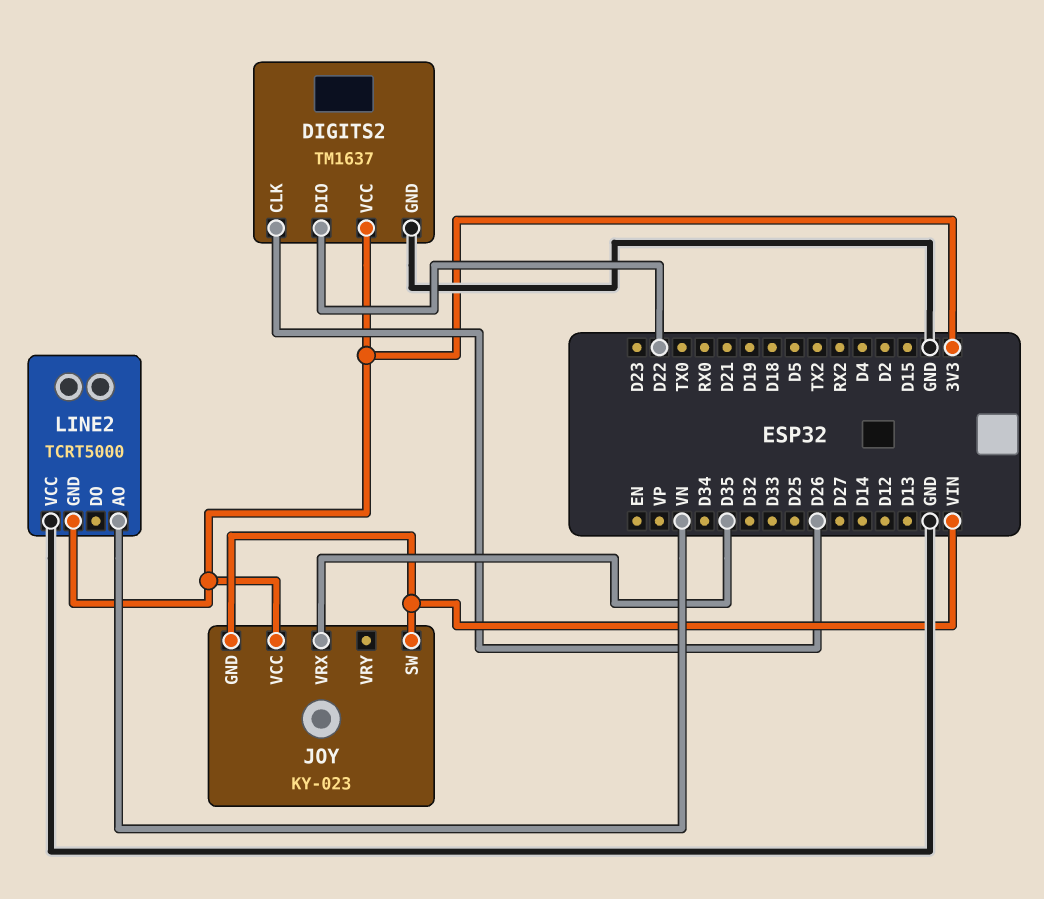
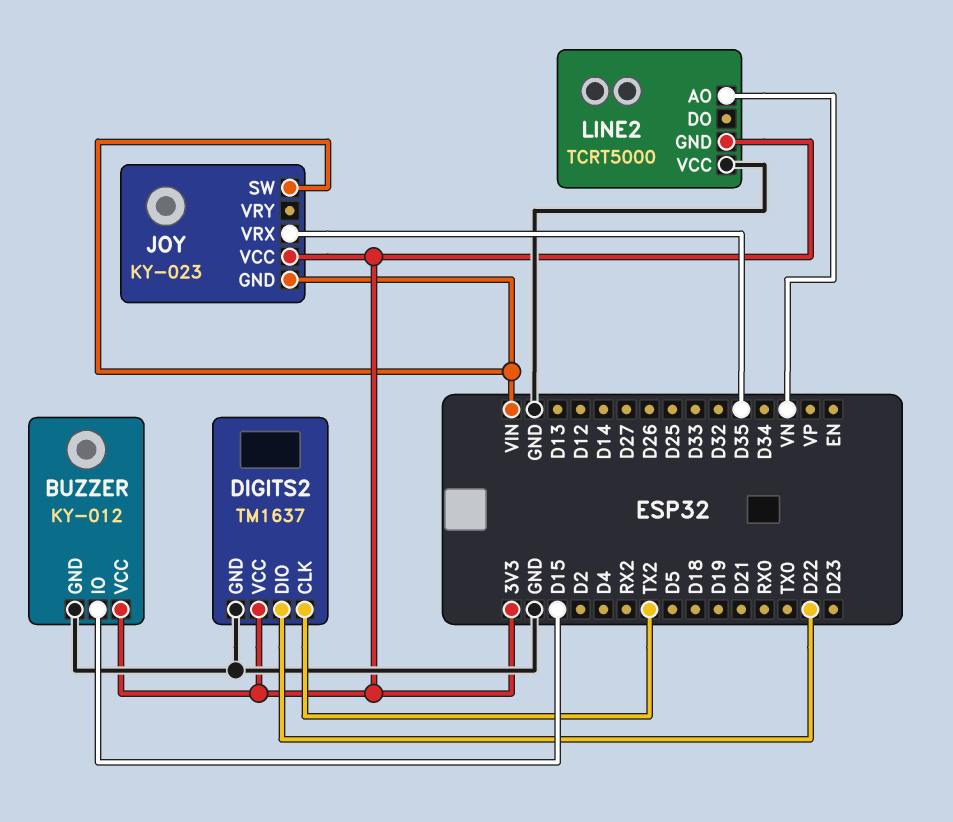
BUZZER: none -> KY-012
BUZZER pin GND: none -> GND
BUZZER pin IO: none -> D15
BUZZER pin VCC: none -> 3V3
DIGITS2 pin CLK: D26 -> TX2

